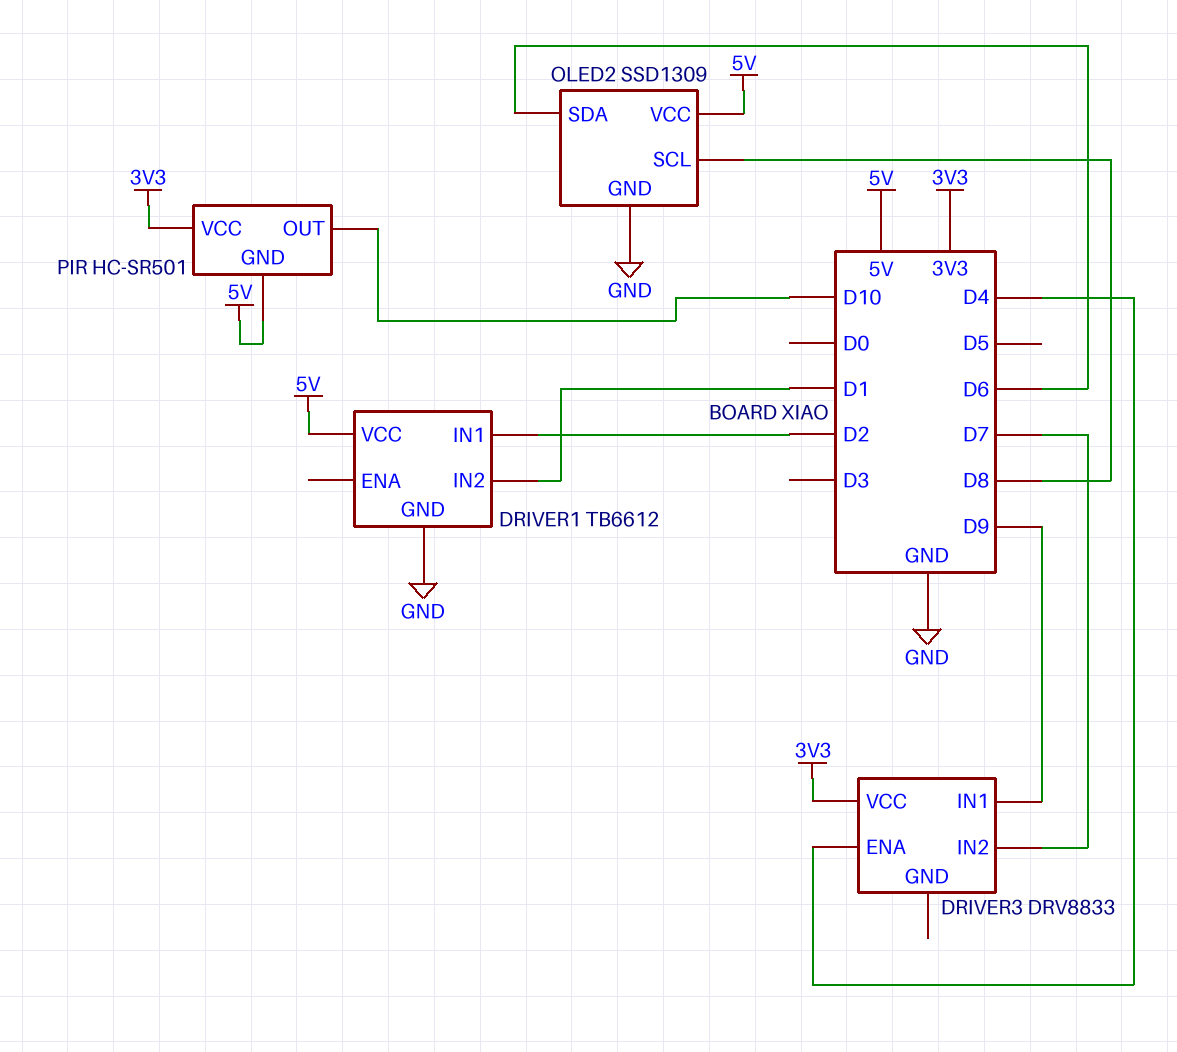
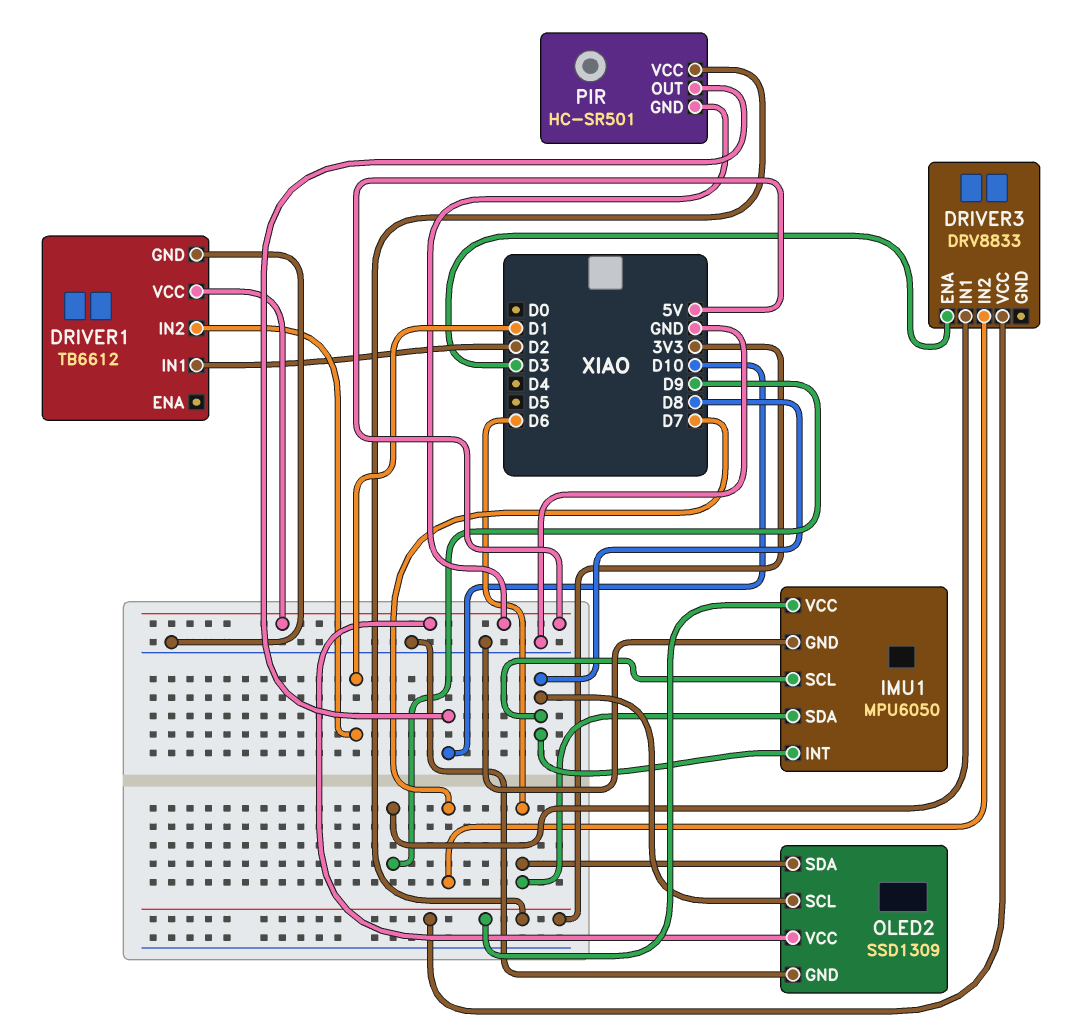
DRIVER3 pin ENA: D4 -> D3
IMU1: none -> MPU6050
IMU1 pin GND: none -> GND
IMU1 pin INT: none -> D8
IMU1 pin SCL: none -> D8
IMU1 pin SDA: none -> D6
IMU1 pin VCC: none -> 3V3

